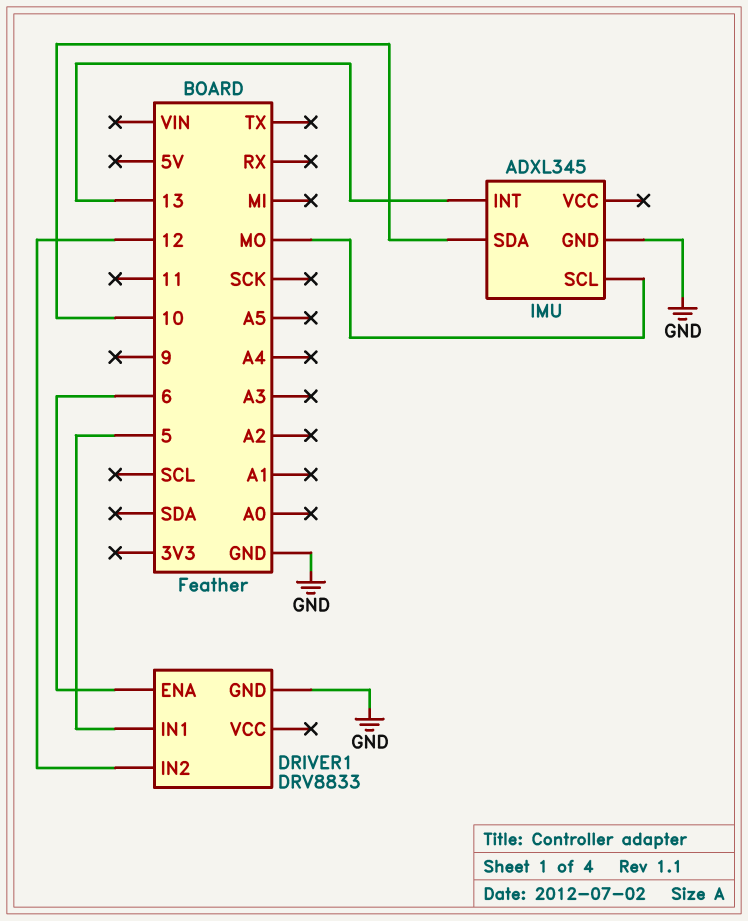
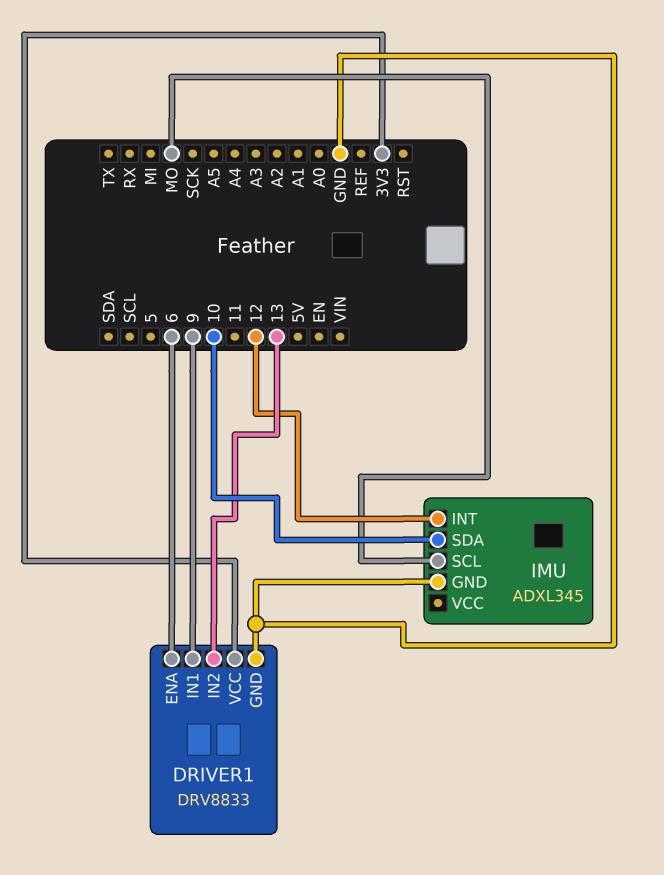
DRIVER1 pin IN1: 5 -> 9
DRIVER1 pin IN2: 12 -> 13
DRIVER1 pin VCC: none -> 3V3
IMU pin INT: 13 -> 12

